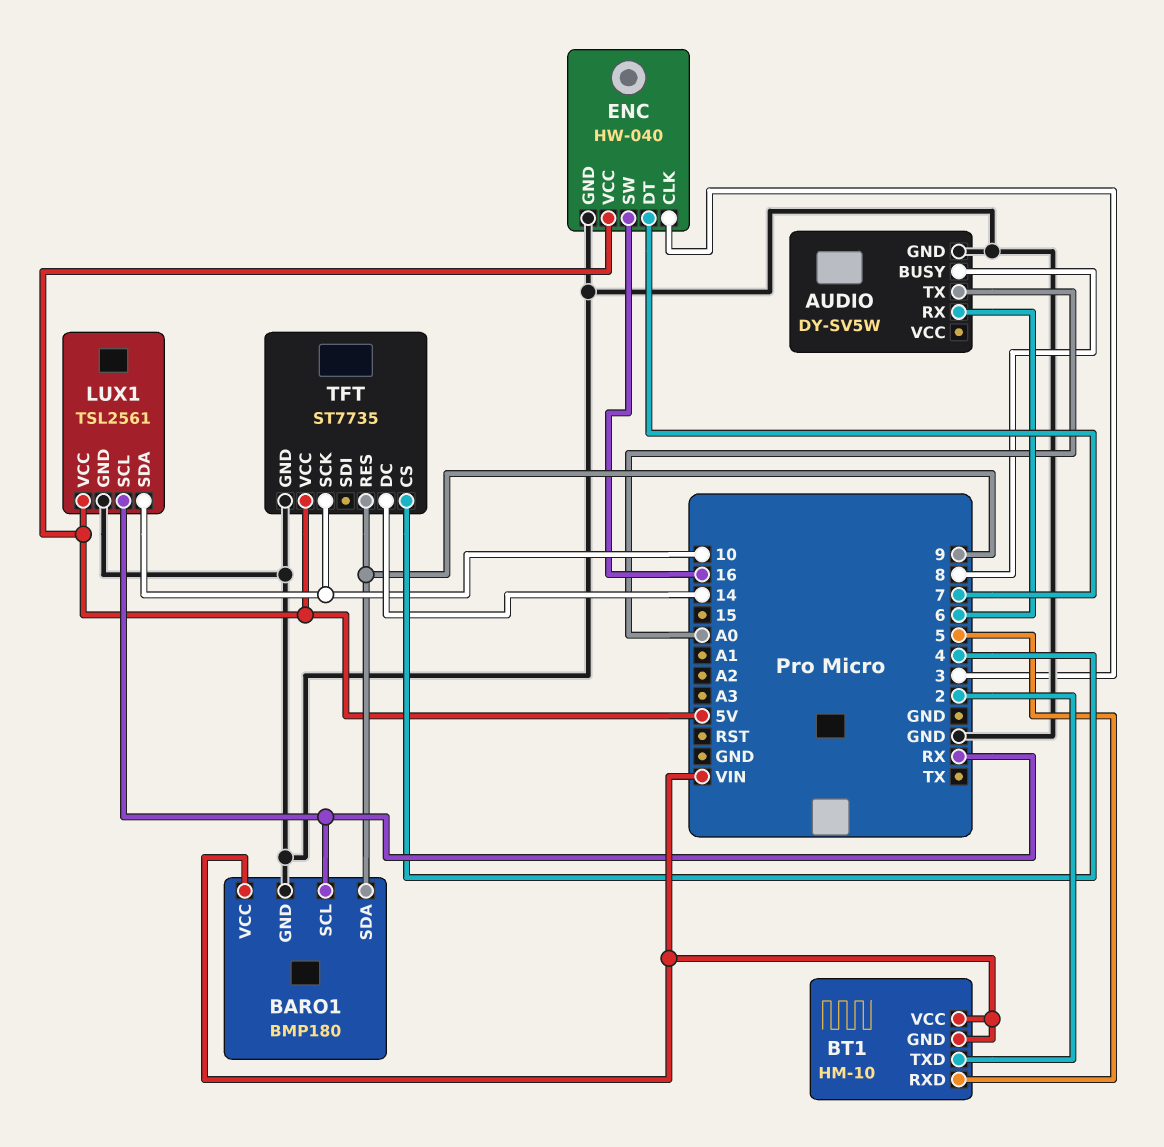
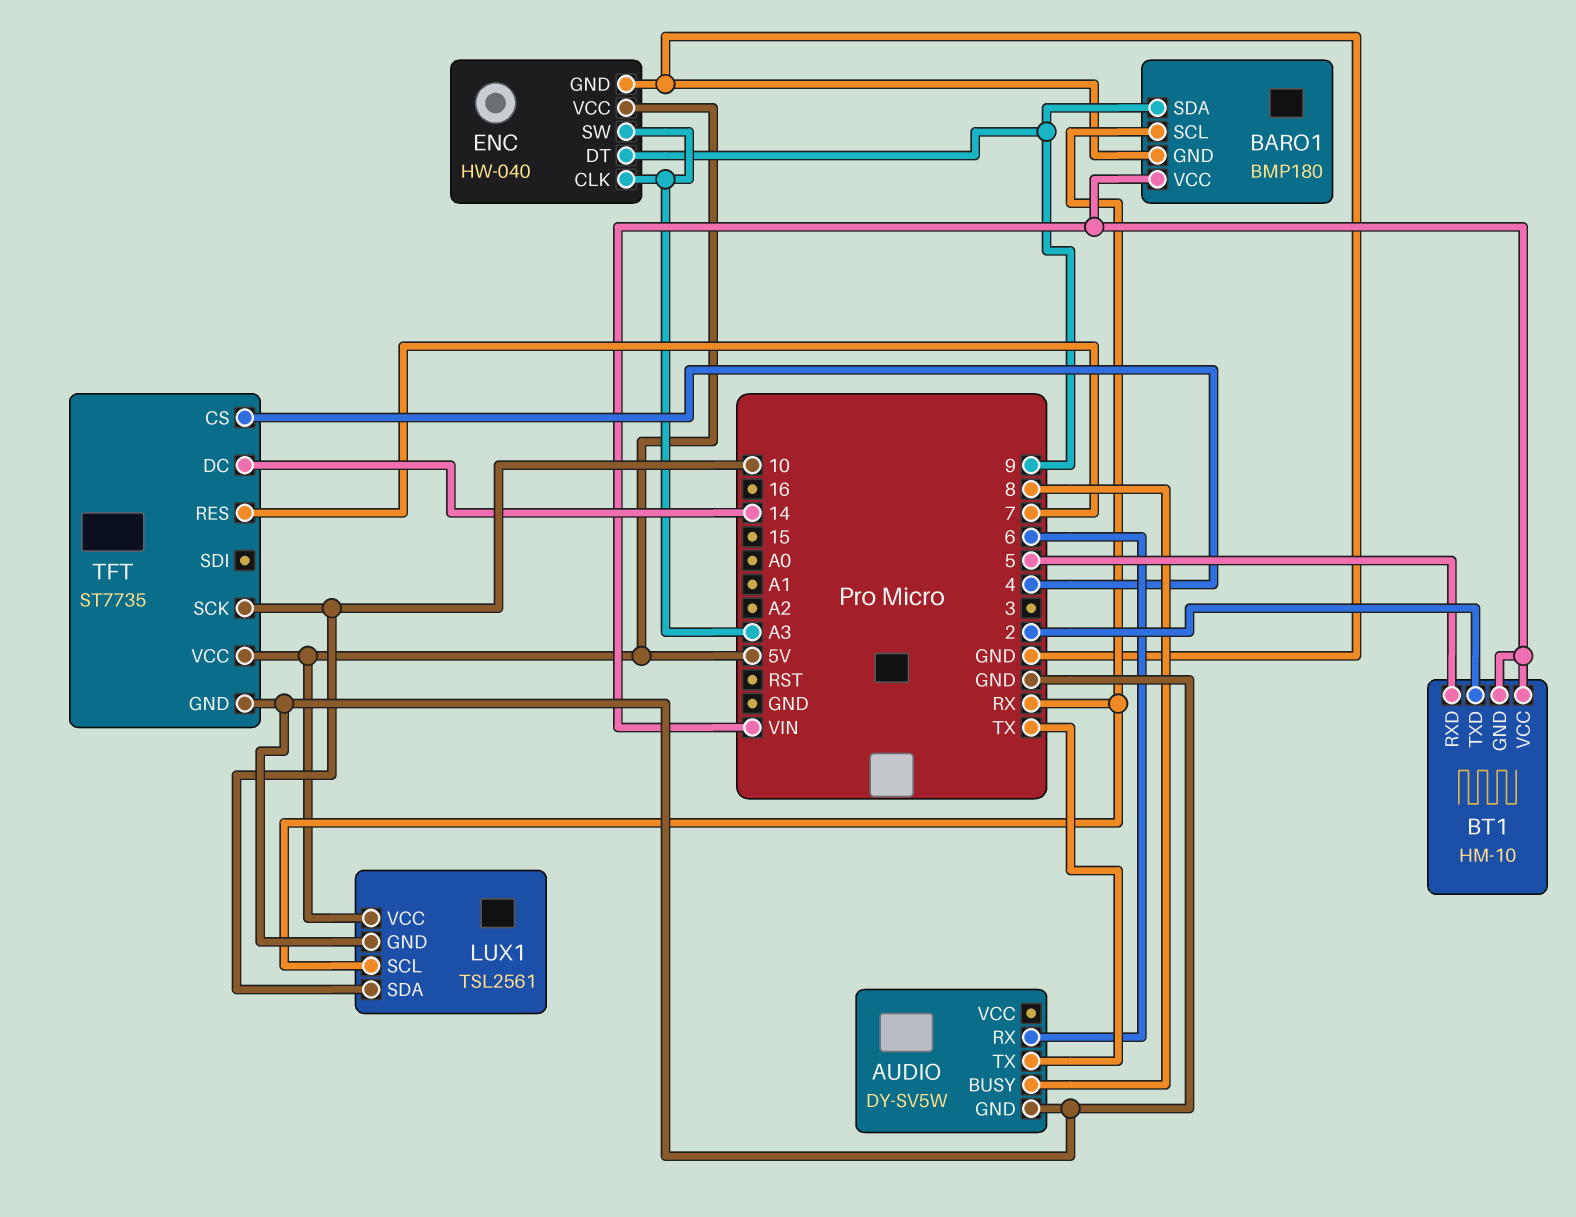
AUDIO pin TX: A0 -> TX
ENC pin CLK: 3 -> A3
ENC pin DT: 7 -> 9
ENC pin SW: 16 -> A3
TFT pin RES: 9 -> 7

